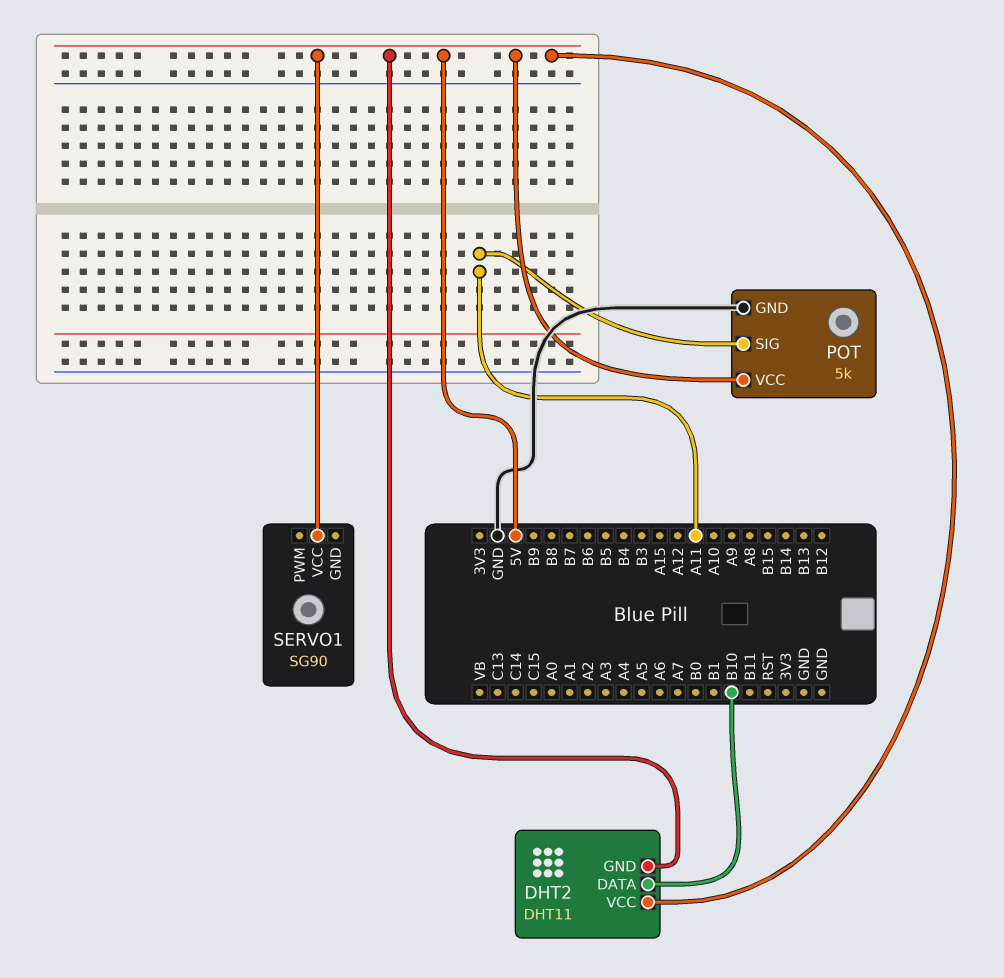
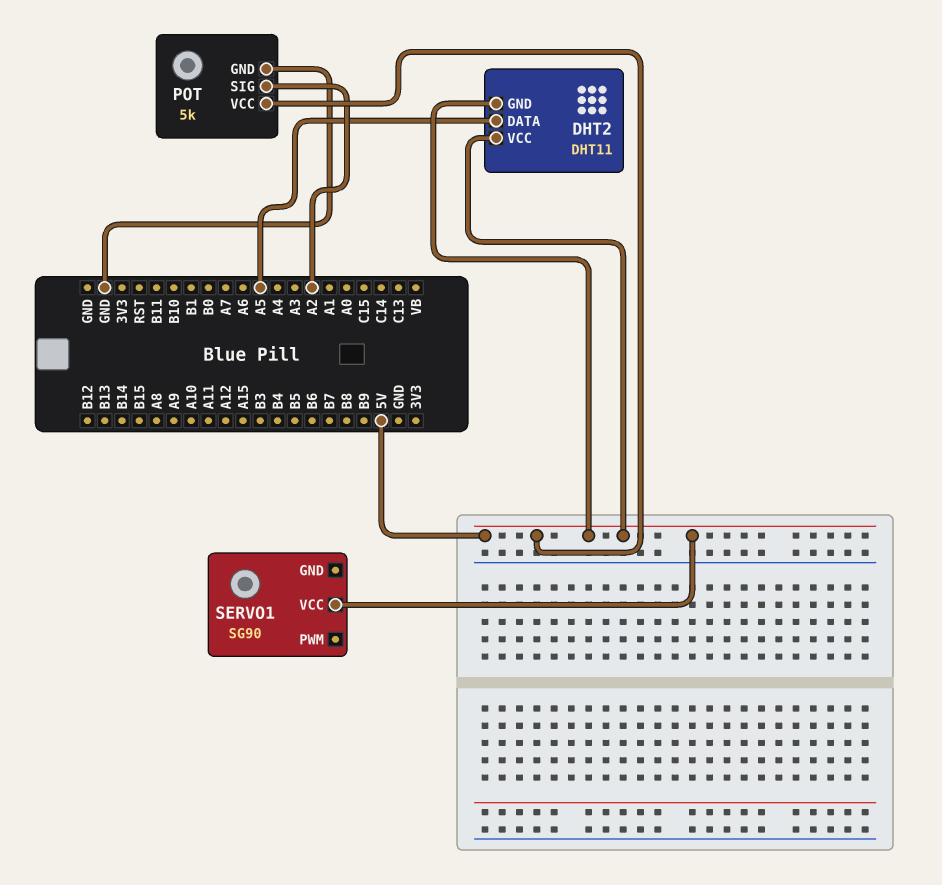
DHT2 pin DATA: B10 -> A5
POT pin SIG: A11 -> A2

